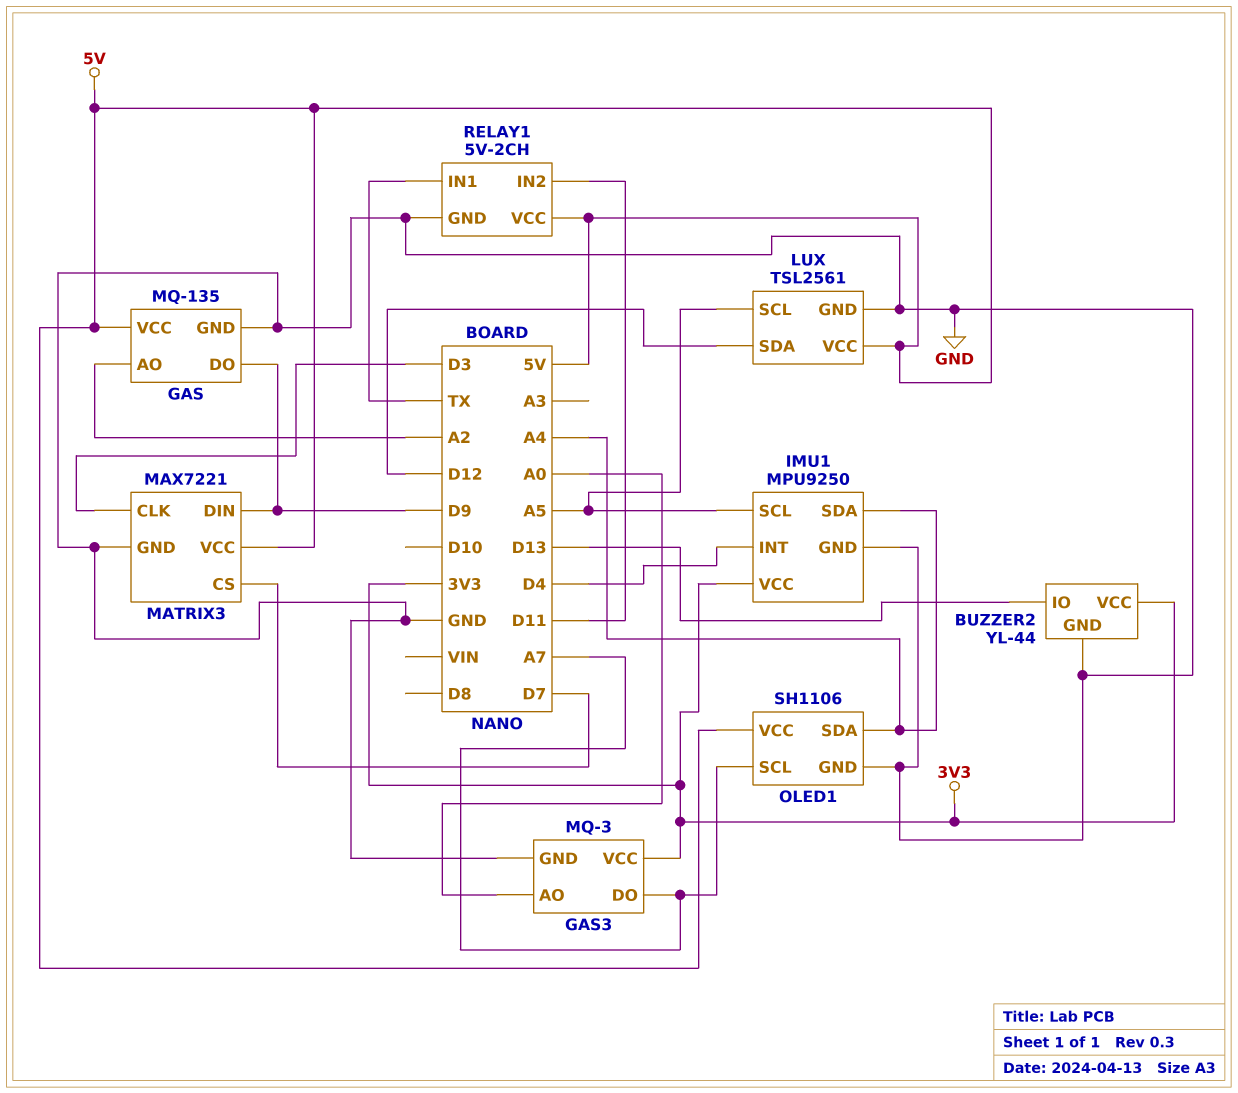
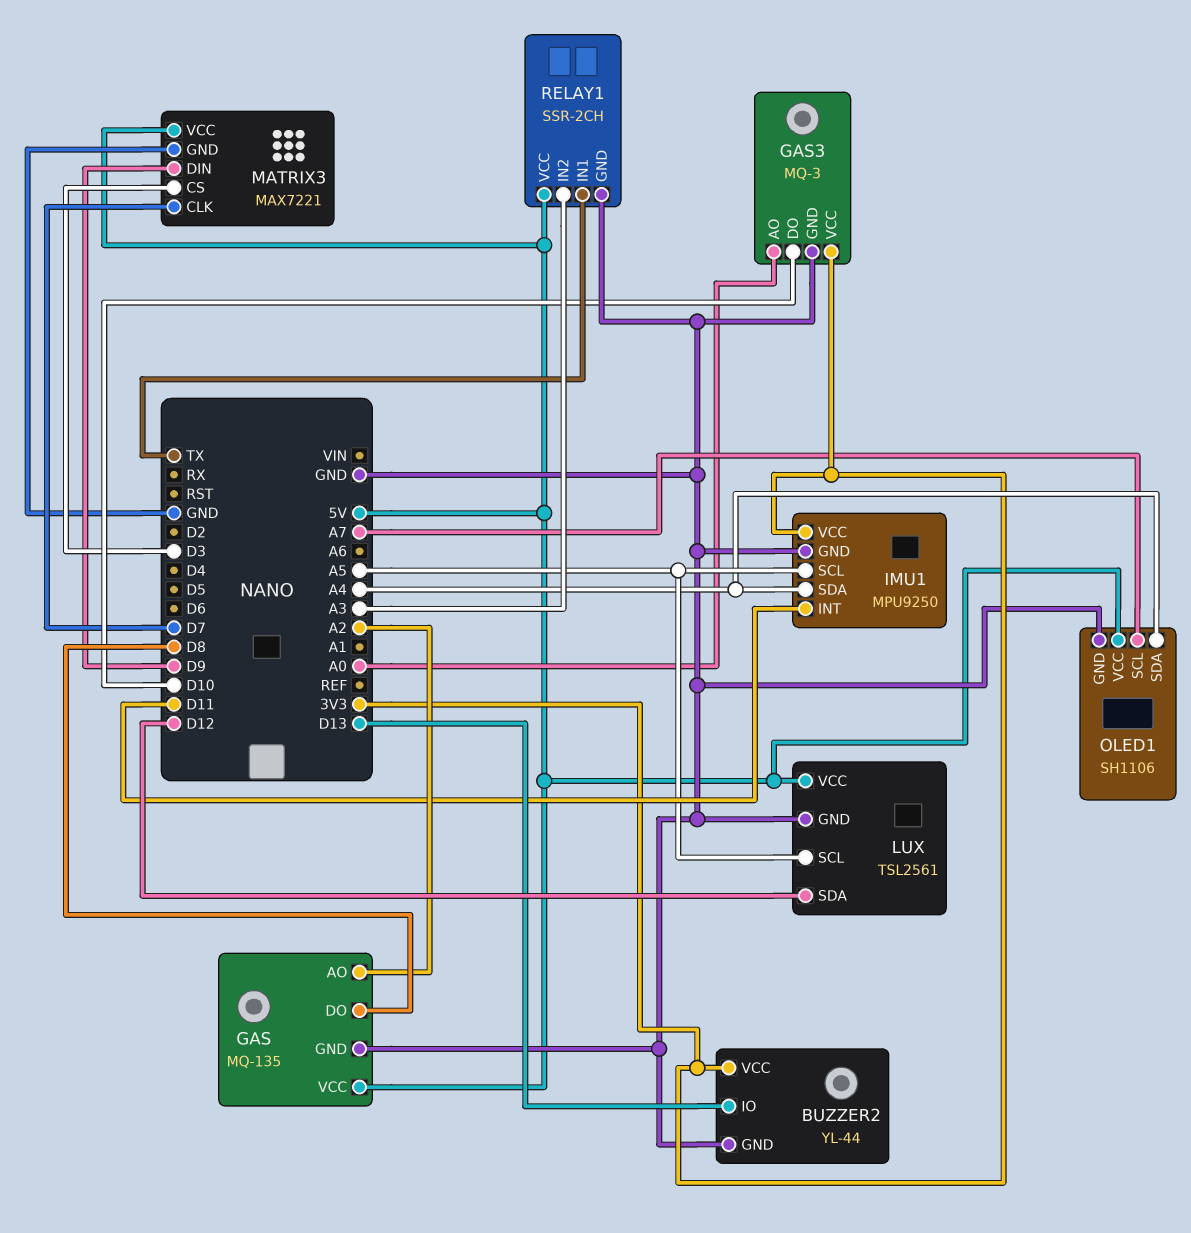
GAS pin DO: D9 -> D8
GAS3 pin DO: A7 -> D10
IMU1 pin INT: D4 -> D11
MATRIX3 pin CLK: D3 -> D7
MATRIX3 pin CS: D7 -> D3
RELAY1: 5V-2CH -> SSR-2CH
RELAY1 pin IN2: D11 -> A3

